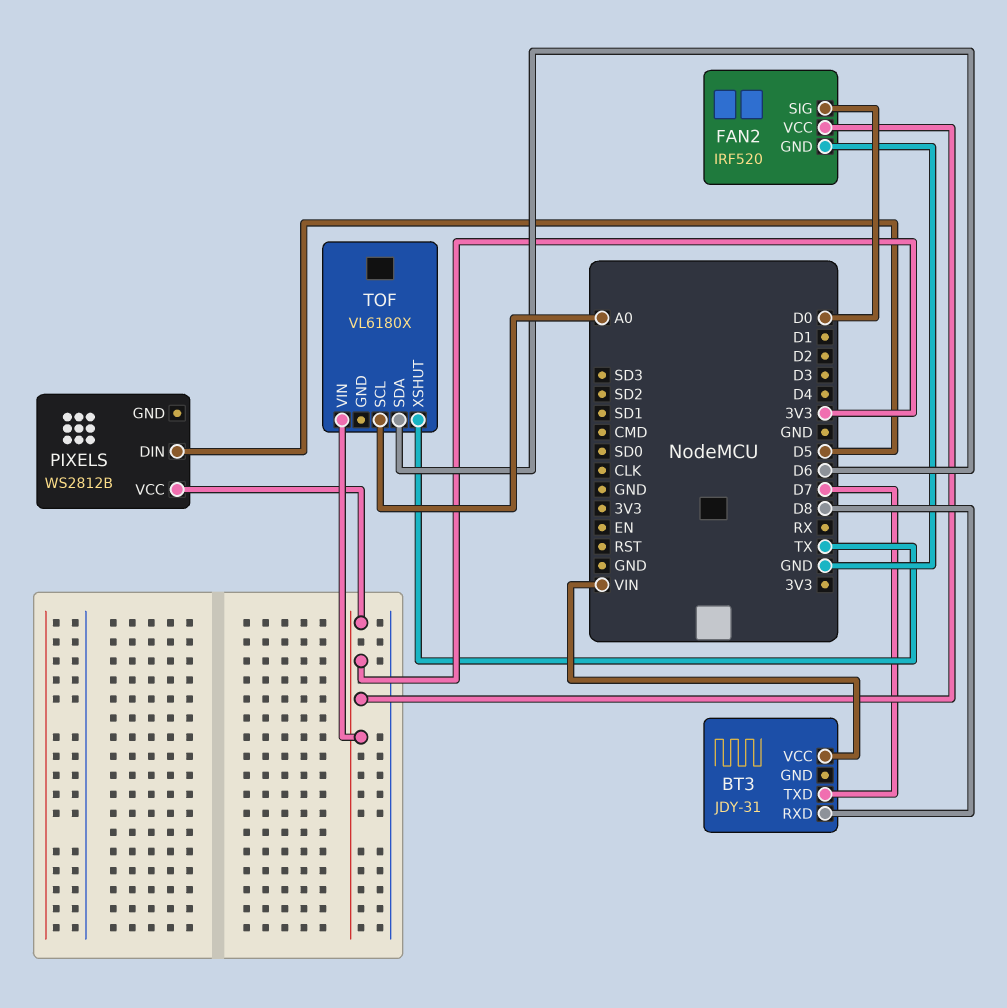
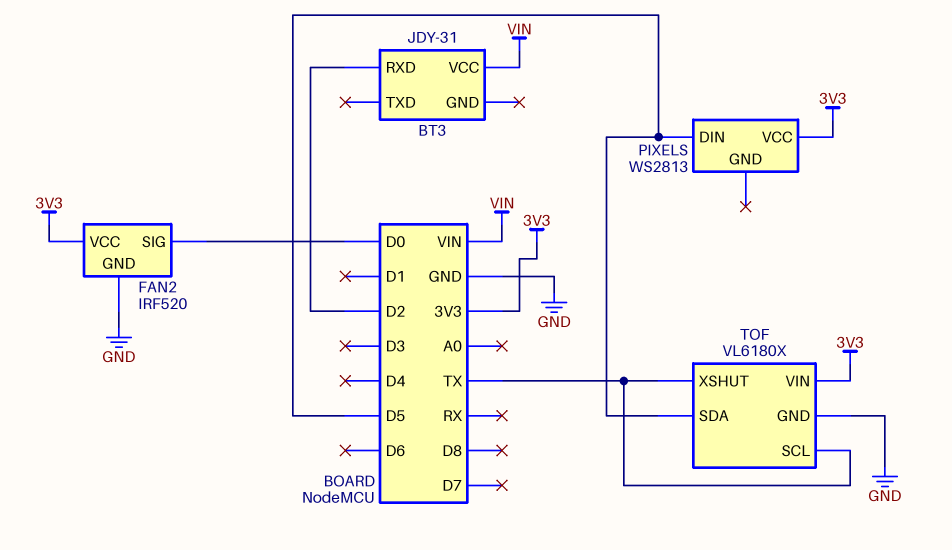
BT3 pin RXD: D8 -> D2
BT3 pin TXD: D7 -> none
PIXELS: WS2812B -> WS2813
TOF pin GND: none -> GND
TOF pin SCL: A0 -> TX
TOF pin SDA: D6 -> D5

